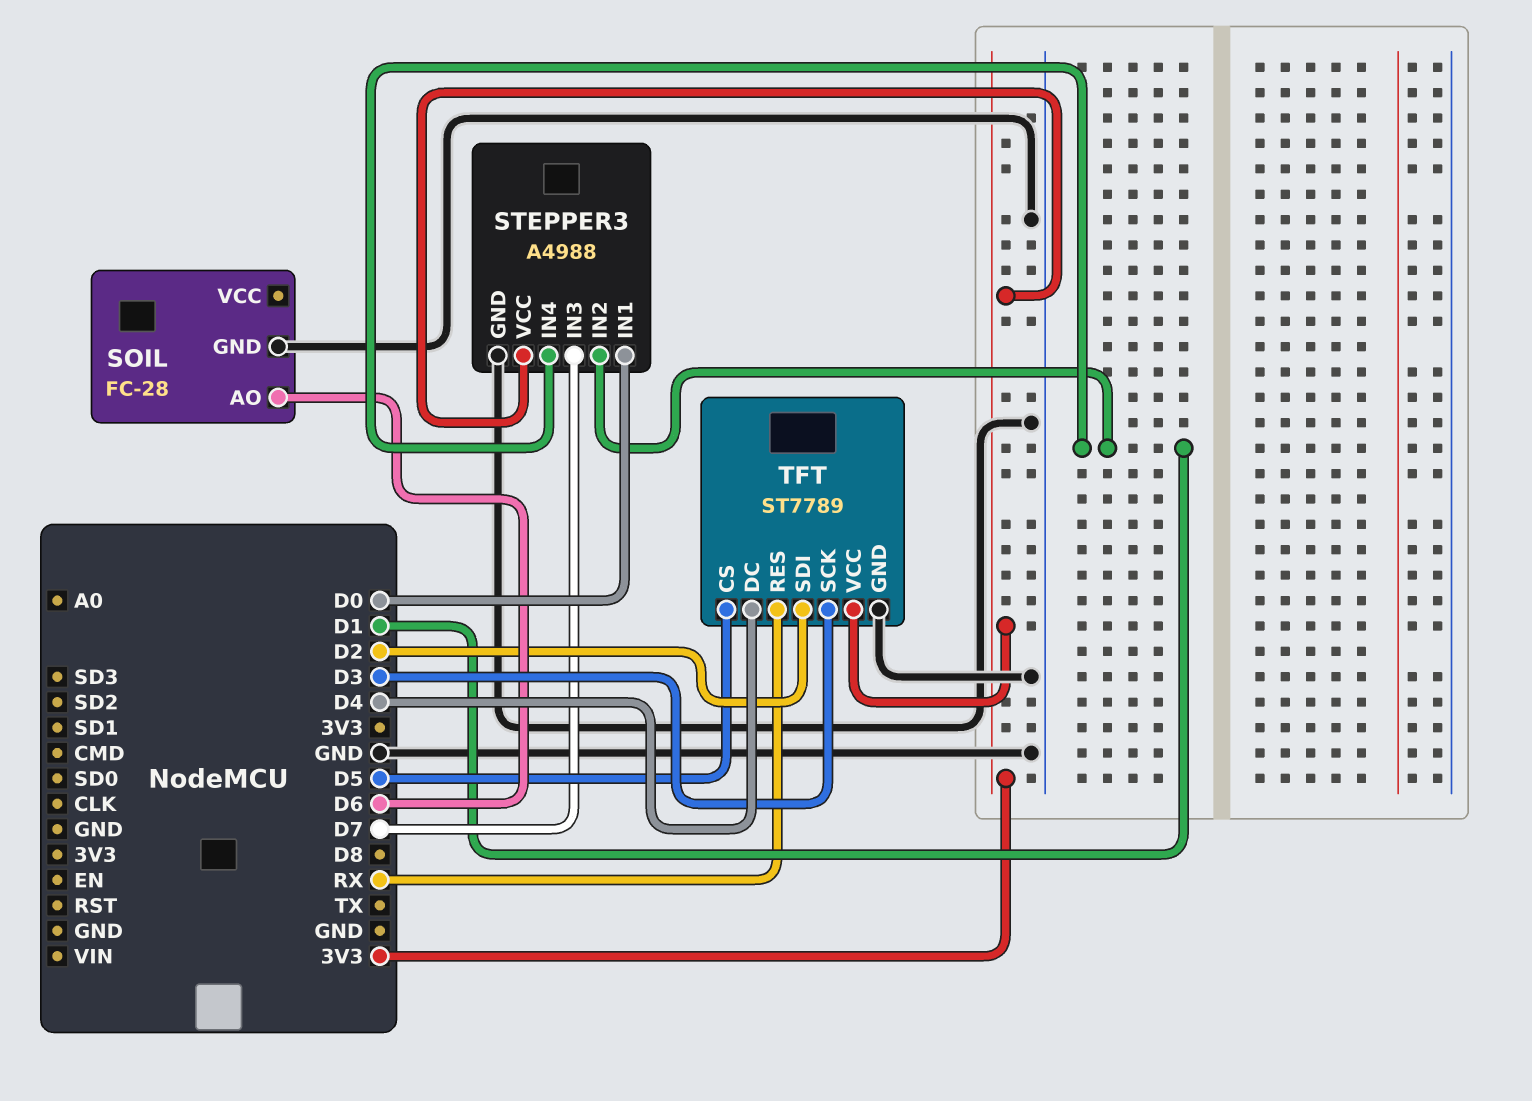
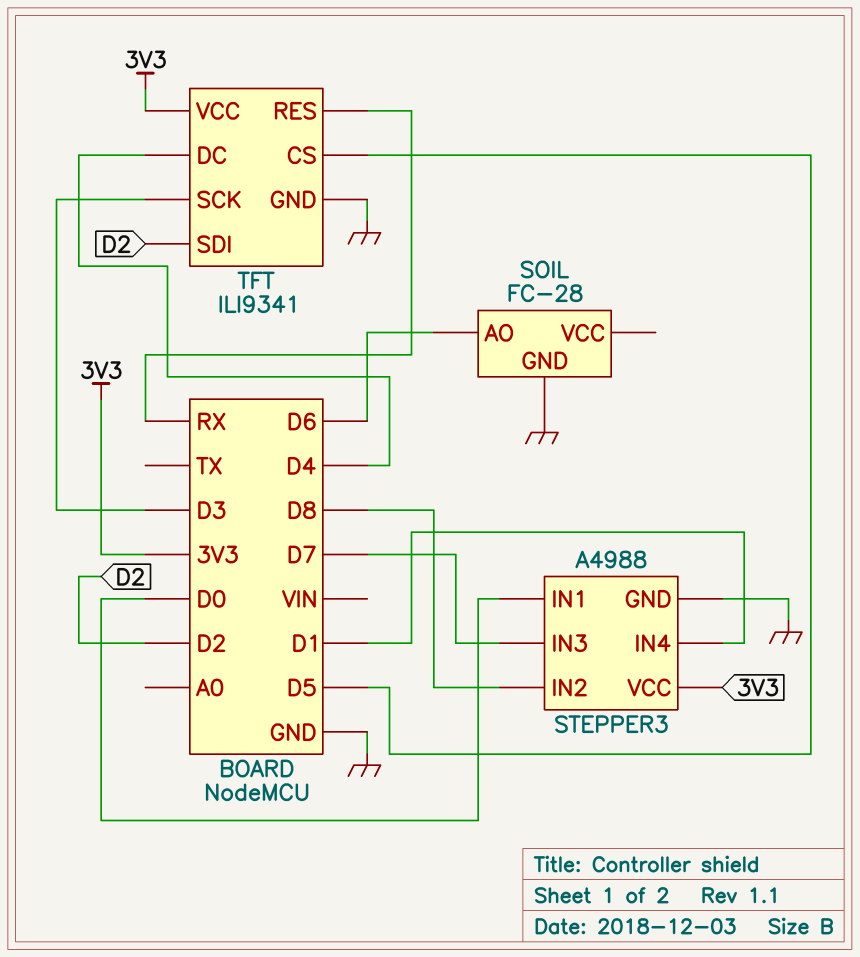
STEPPER3 pin IN2: D1 -> D8
TFT: ST7789 -> ILI9341

